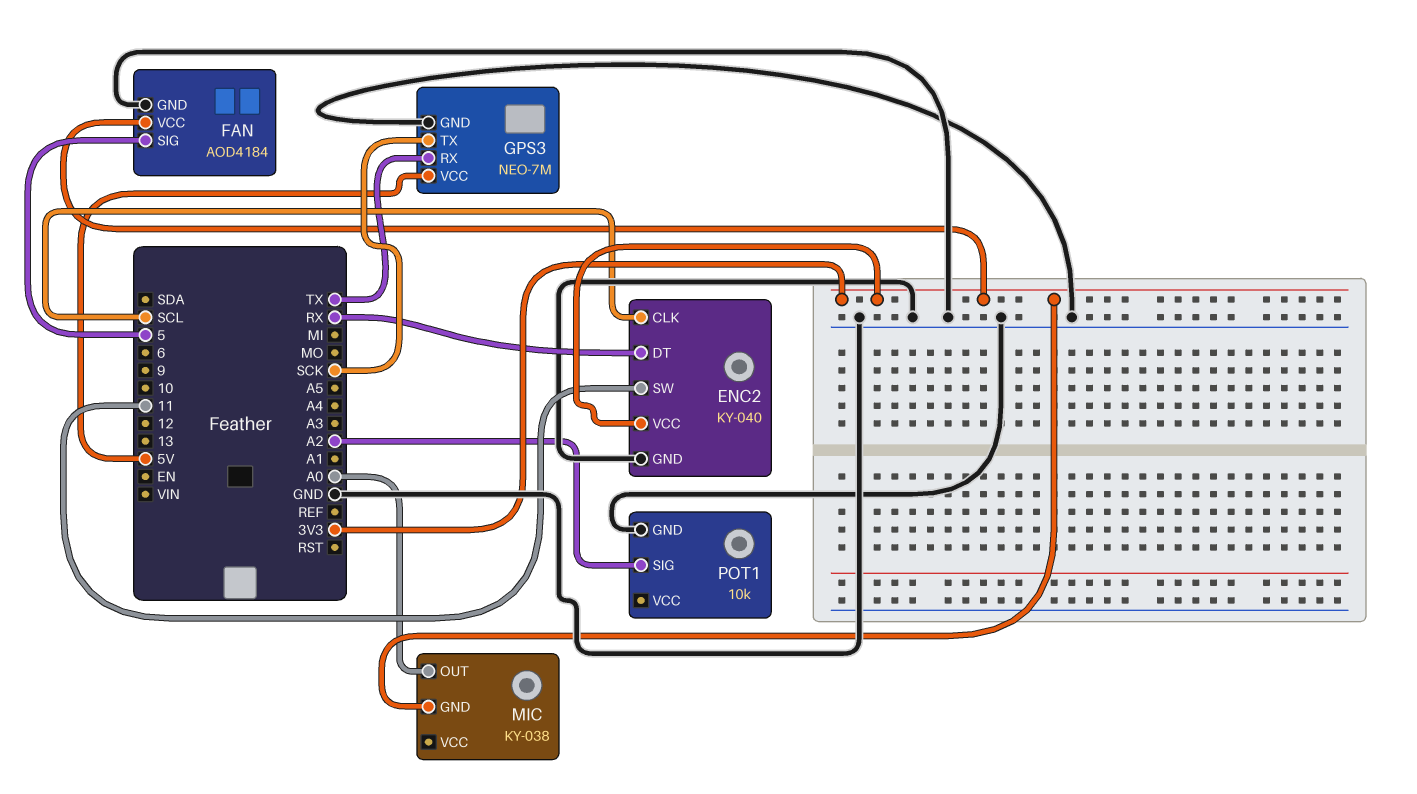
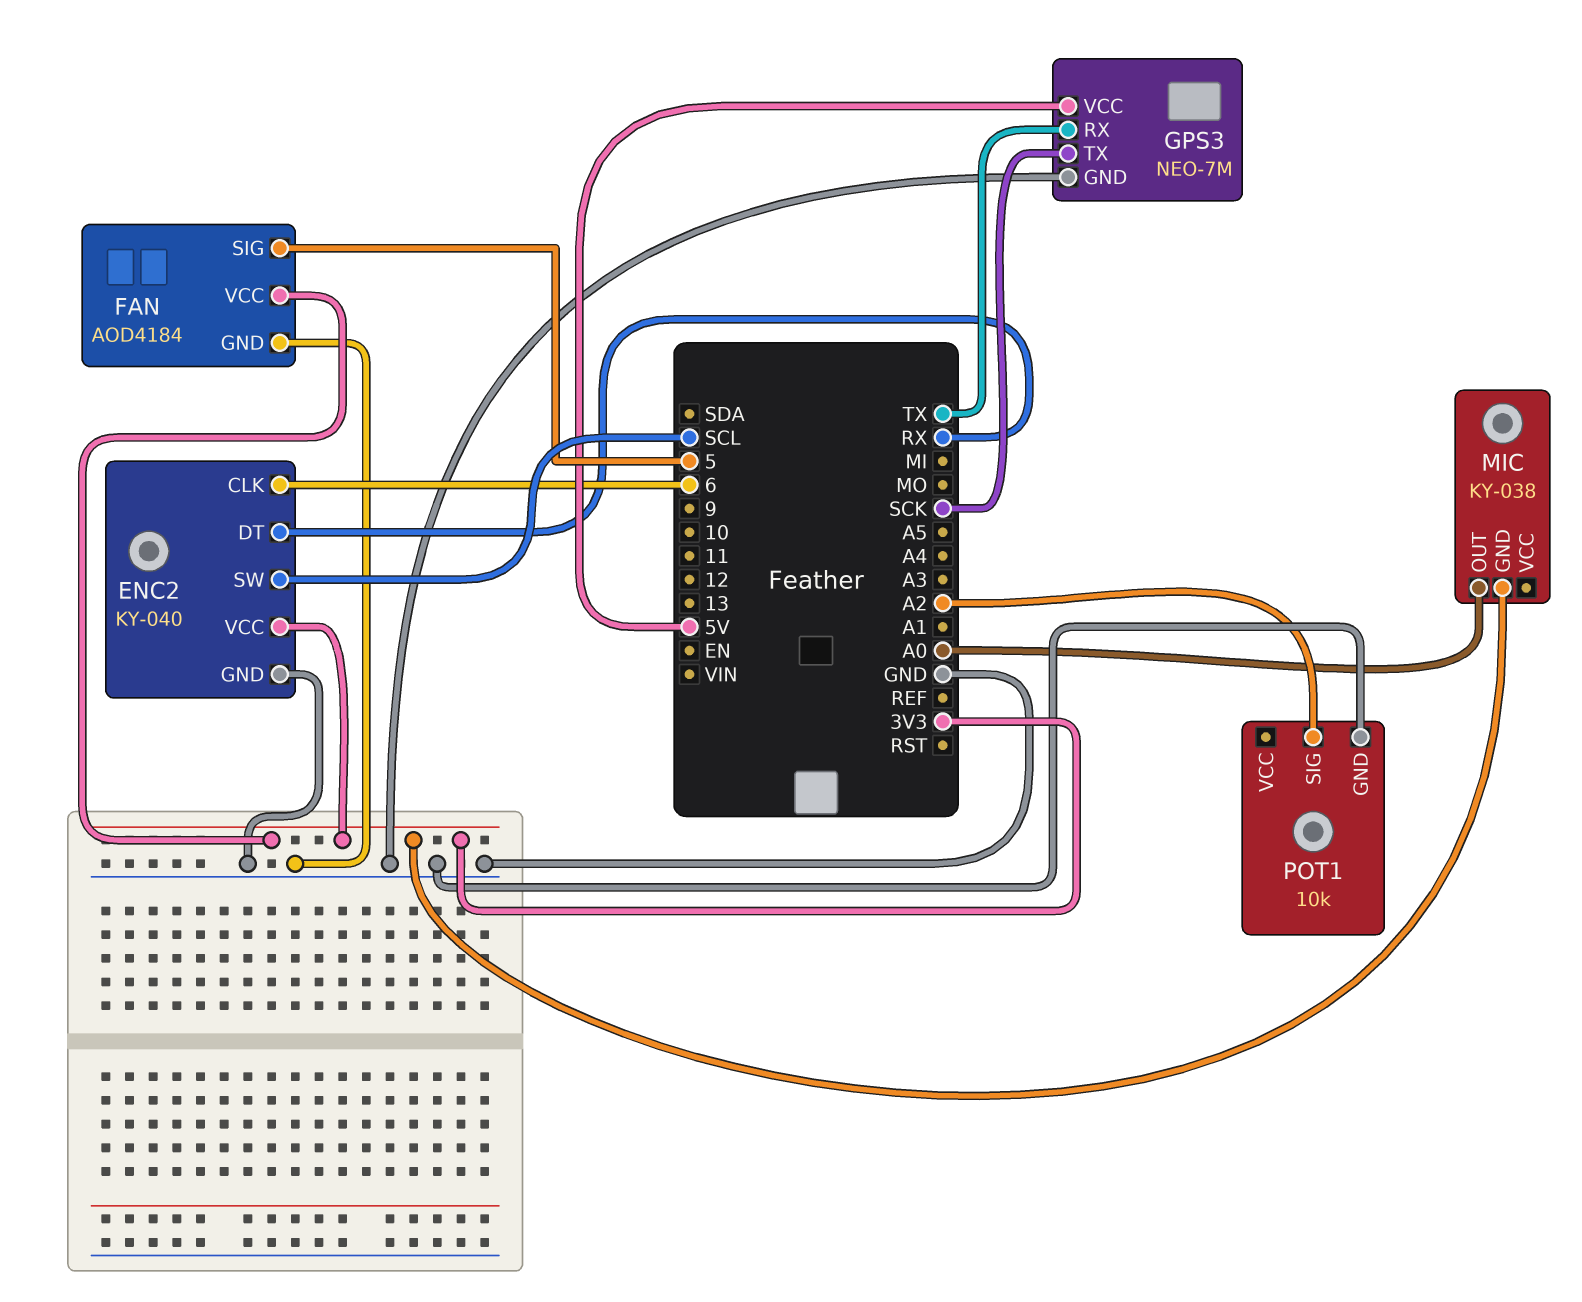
ENC2 pin CLK: SCL -> 6
ENC2 pin SW: 11 -> SCL

